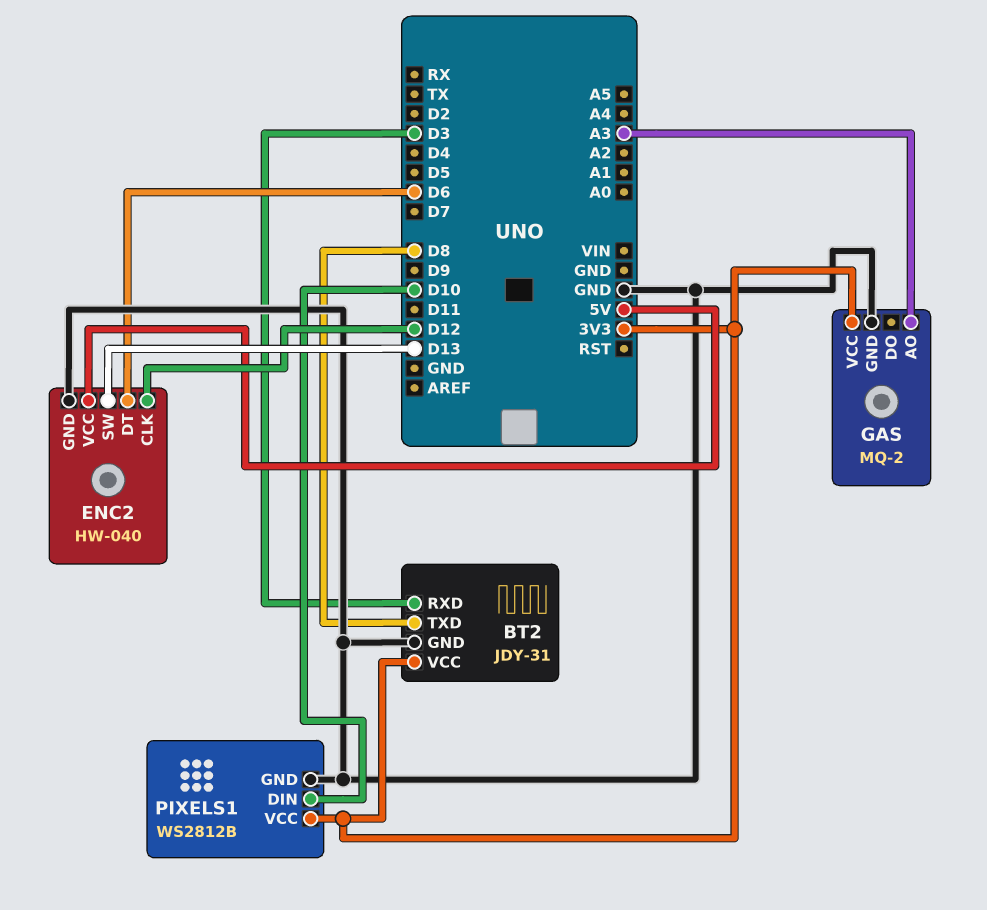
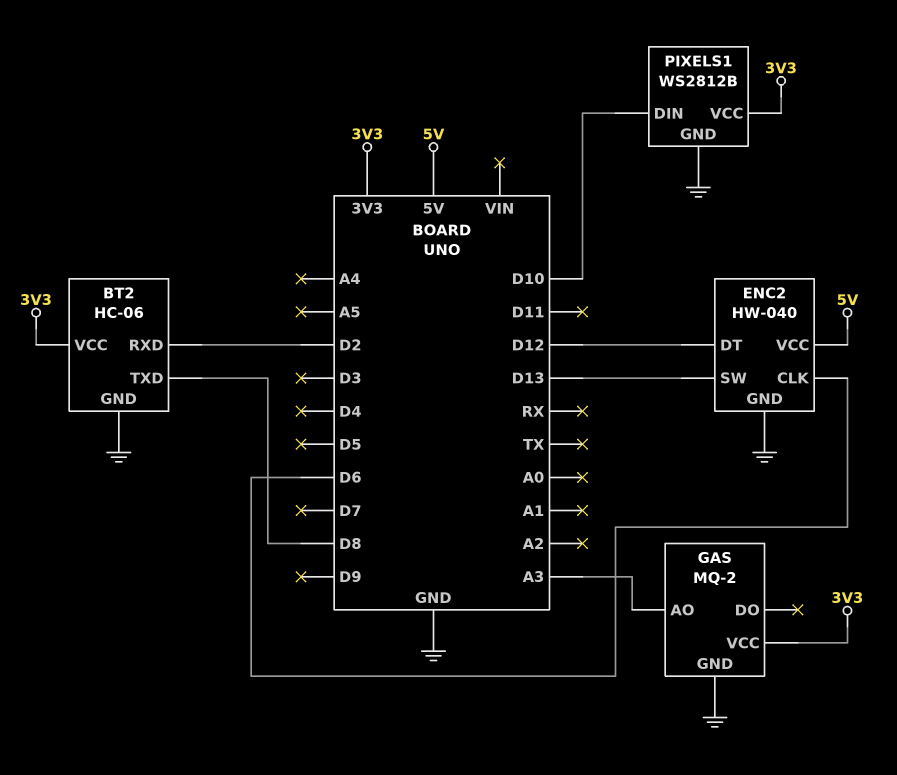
BT2: JDY-31 -> HC-06
BT2 pin RXD: D3 -> D2
ENC2 pin CLK: D12 -> D6
ENC2 pin DT: D6 -> D12

